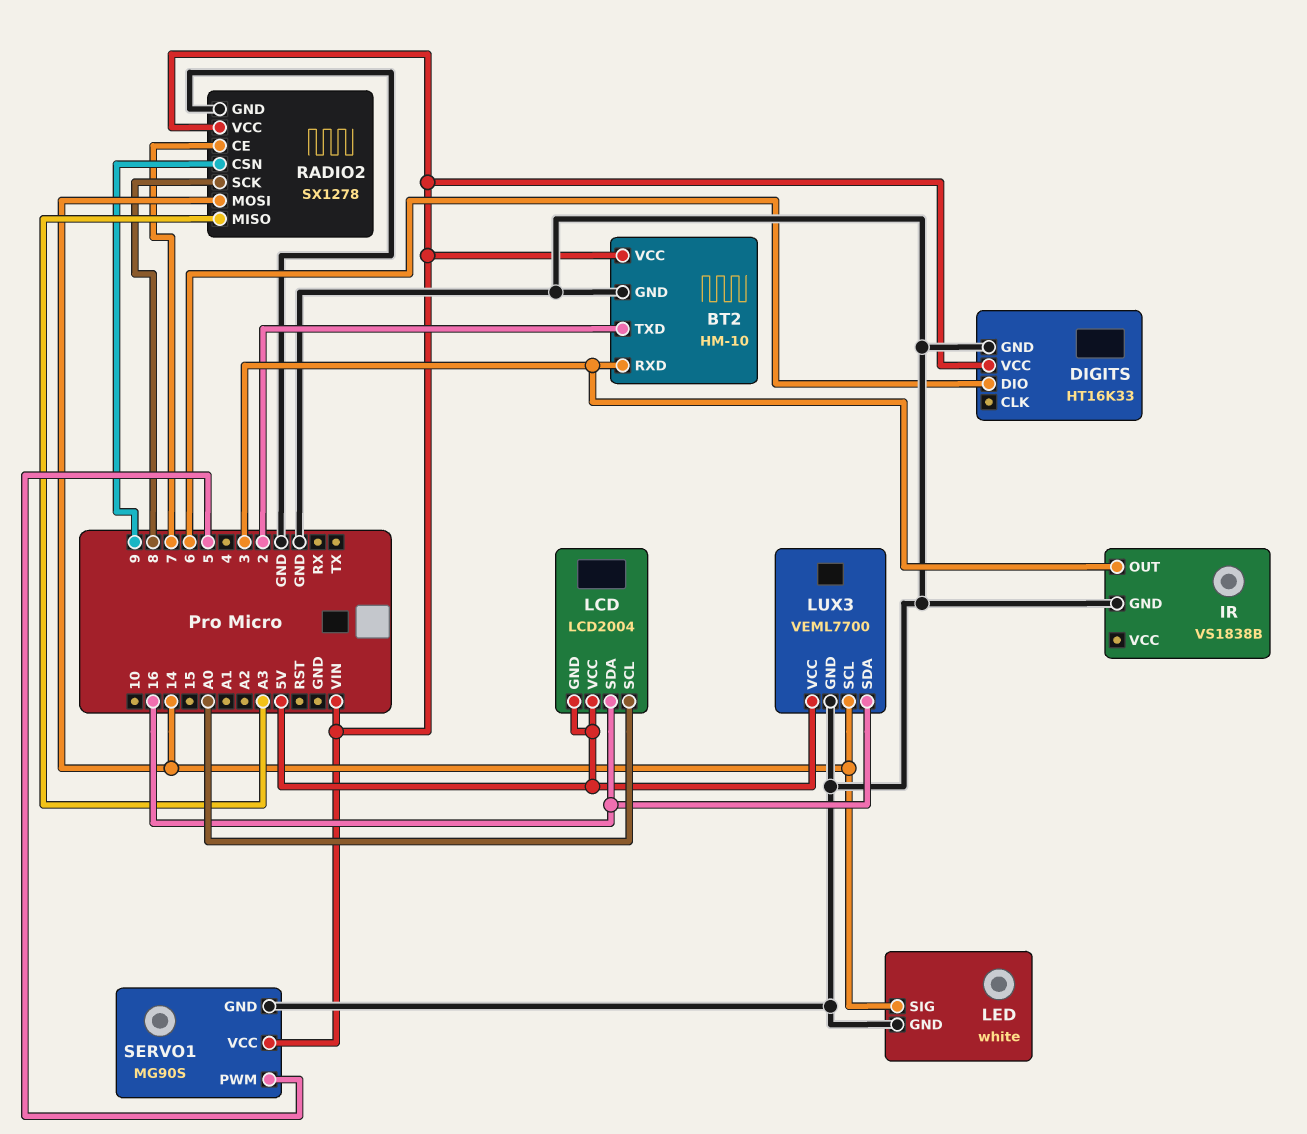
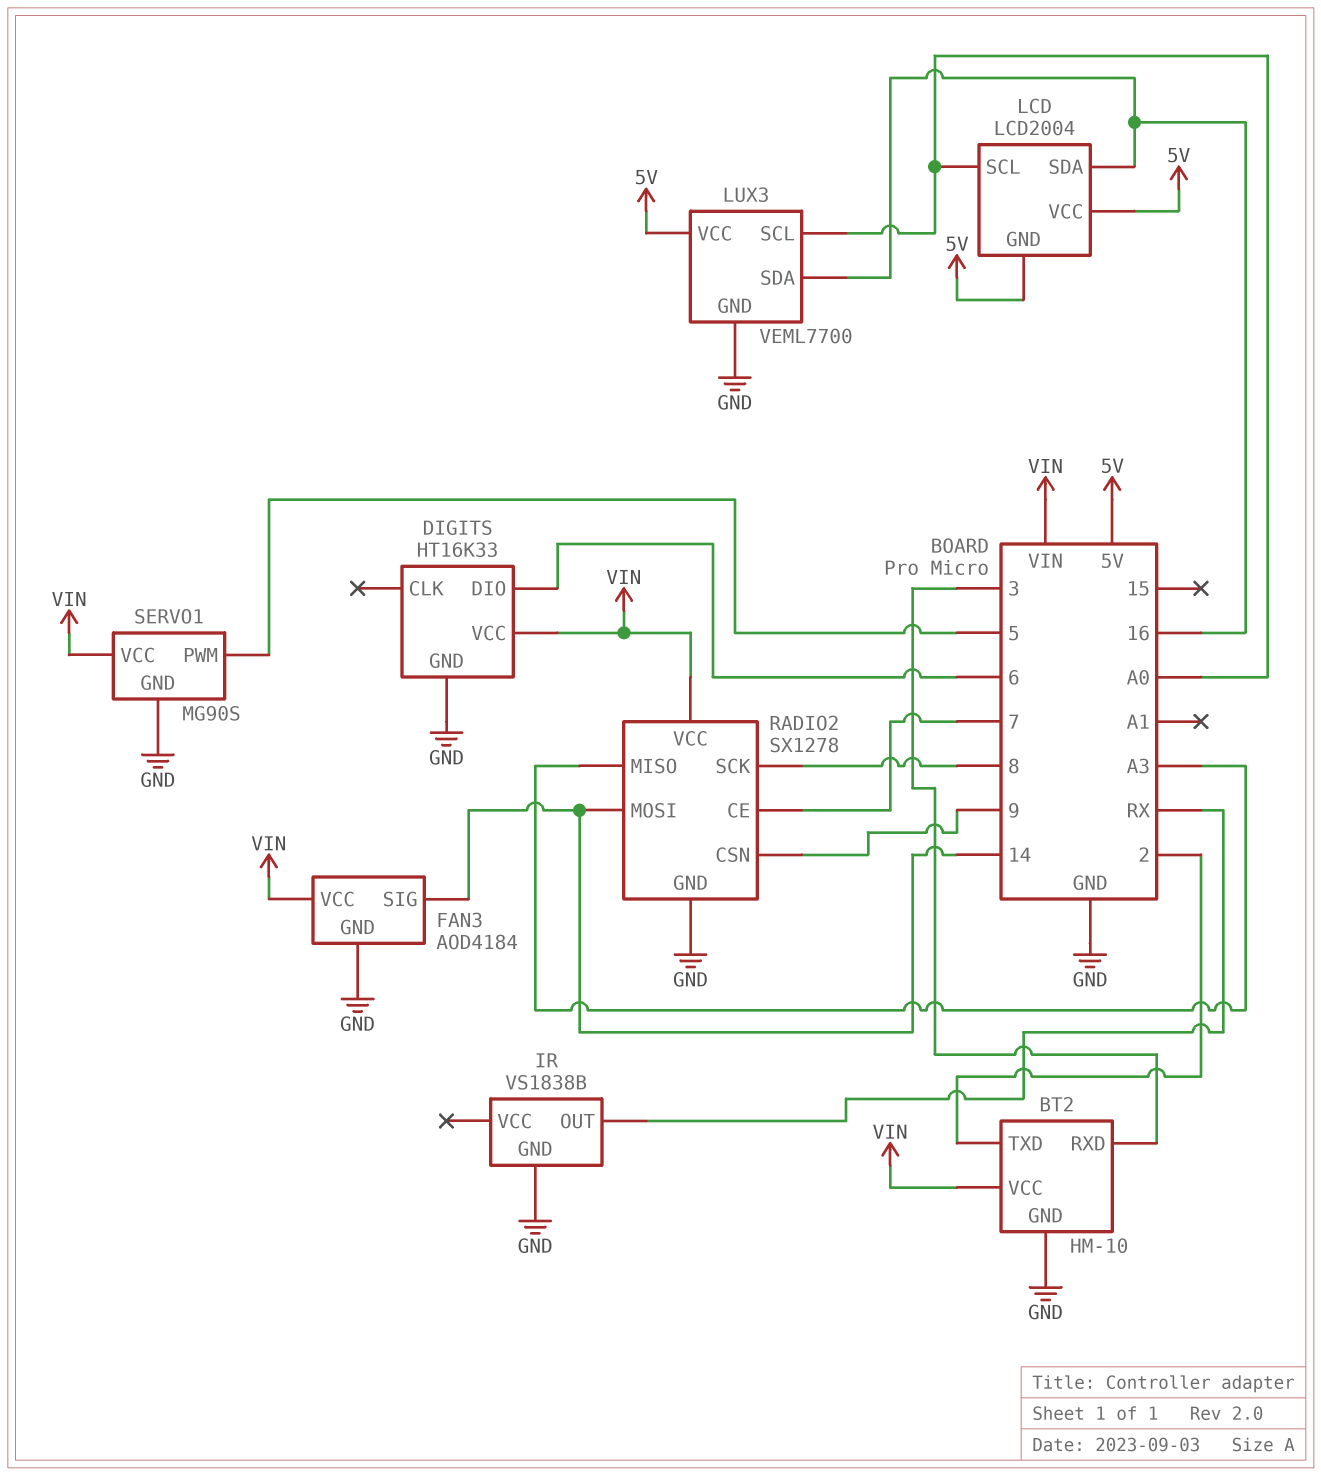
FAN3: none -> AOD4184
FAN3 pin GND: none -> GND
FAN3 pin SIG: none -> 14
FAN3 pin VCC: none -> VIN
IR pin OUT: 3 -> RX
LED: white -> none
LED pin GND: GND -> none
LED pin SIG: 14 -> none
LUX3 pin SCL: 14 -> A0

